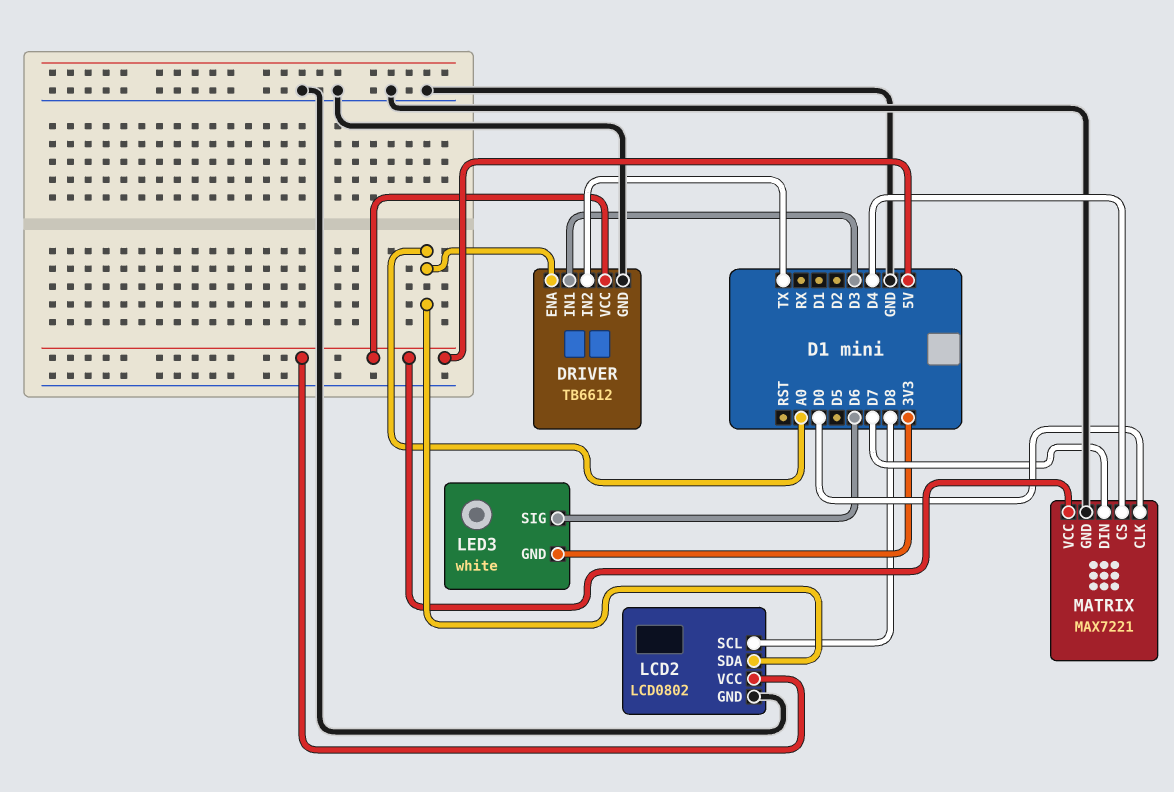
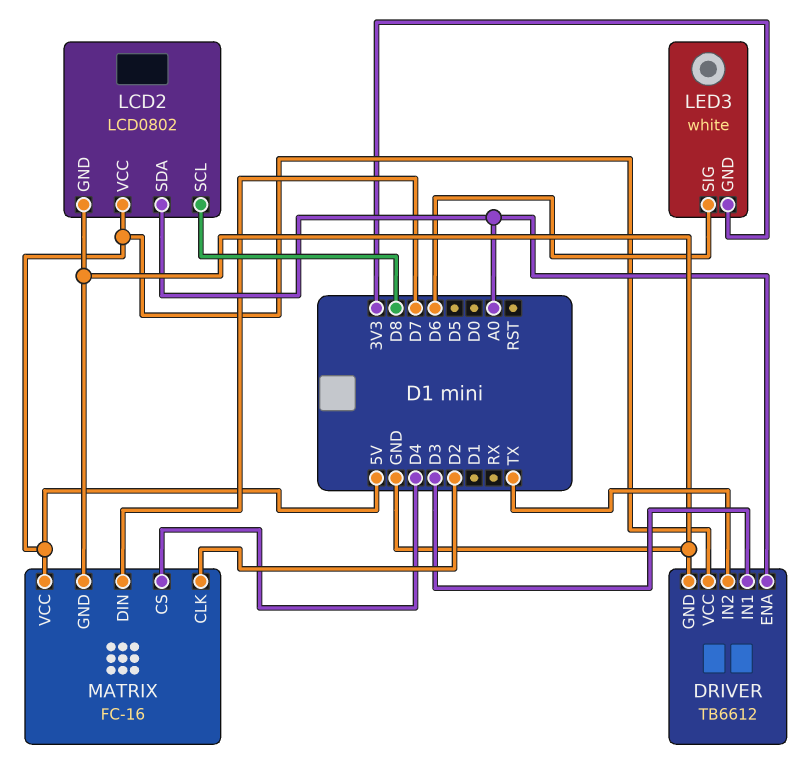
MATRIX: MAX7221 -> FC-16
MATRIX pin CLK: D0 -> D2

